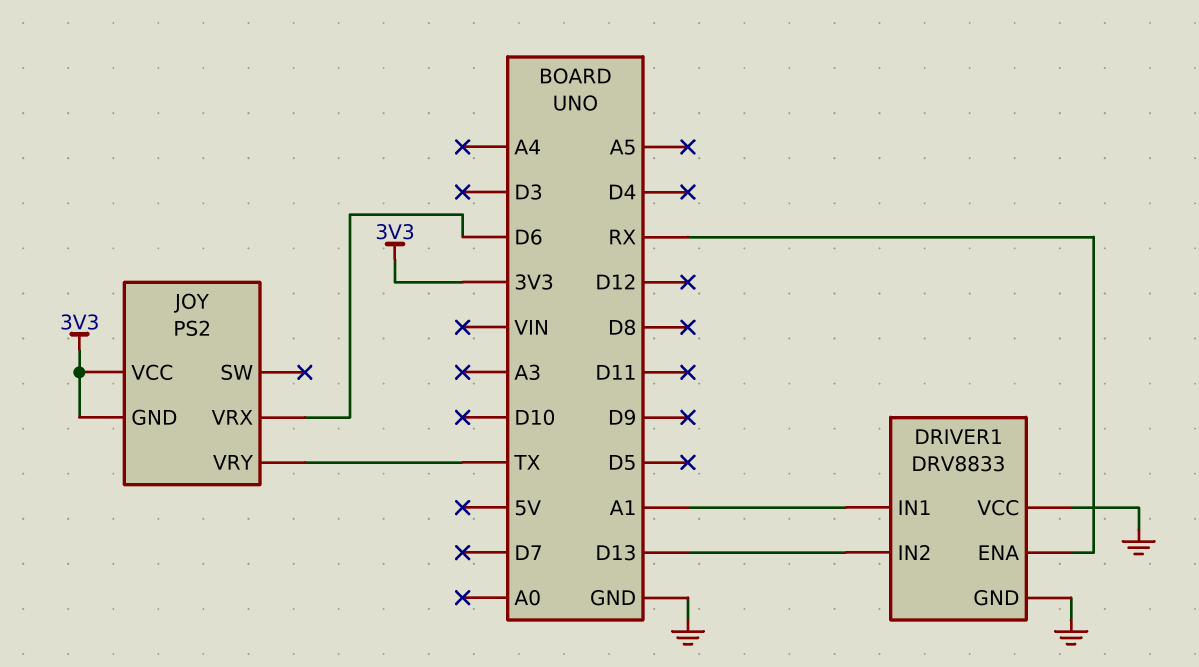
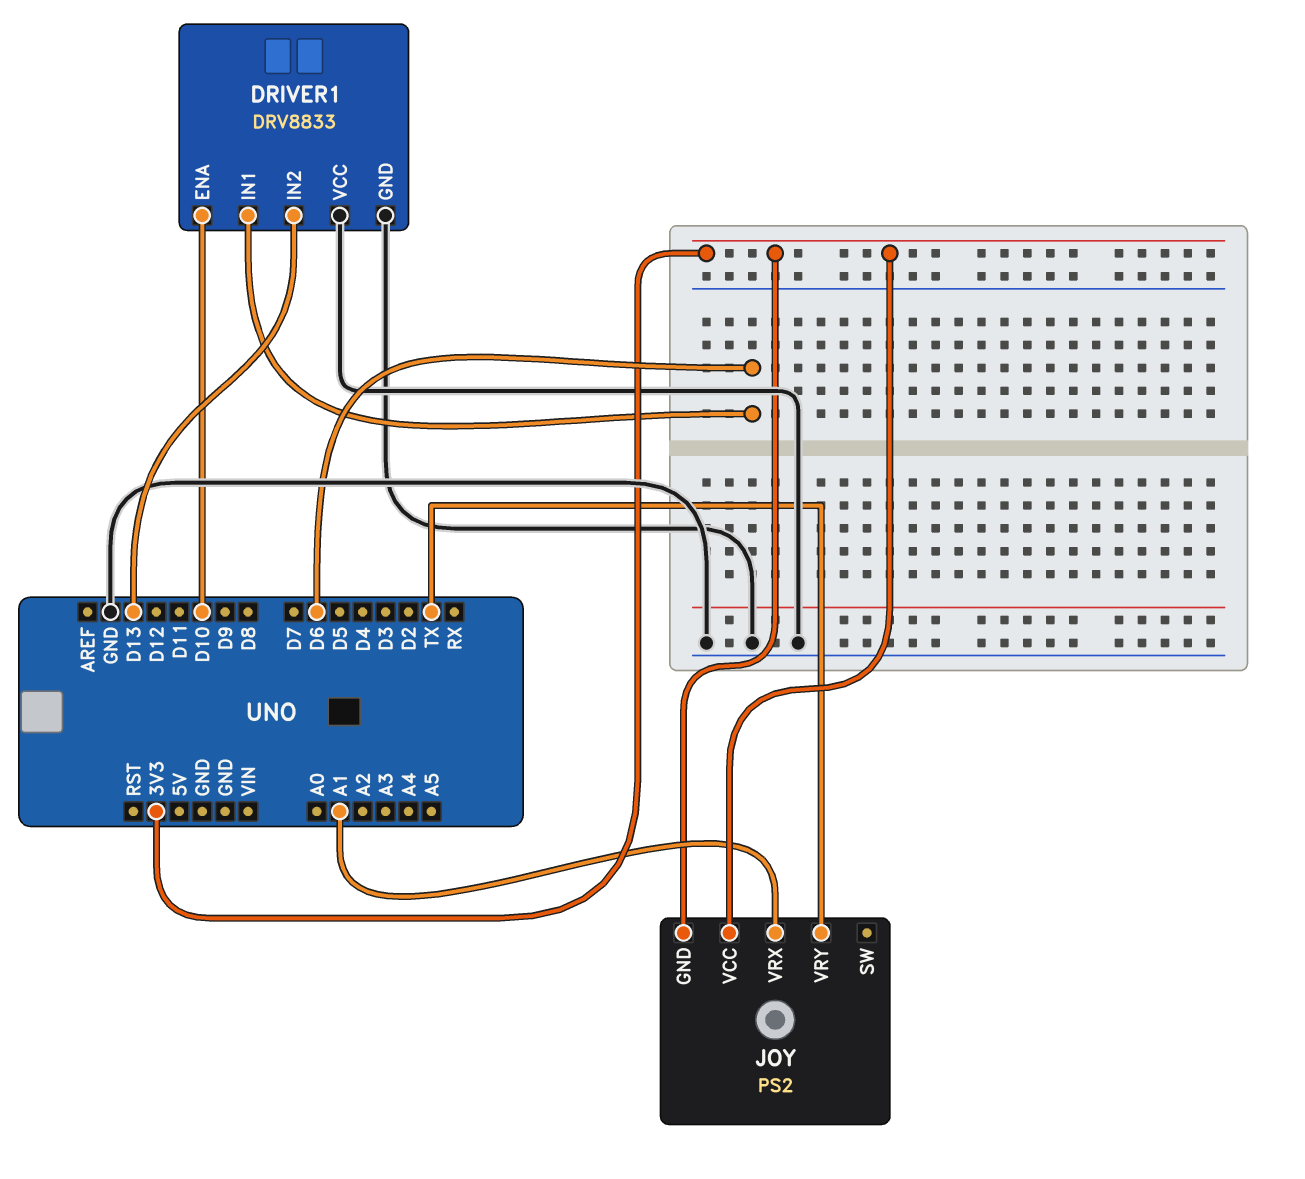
DRIVER1 pin ENA: RX -> D10
DRIVER1 pin IN1: A1 -> D6
JOY pin VRX: D6 -> A1

